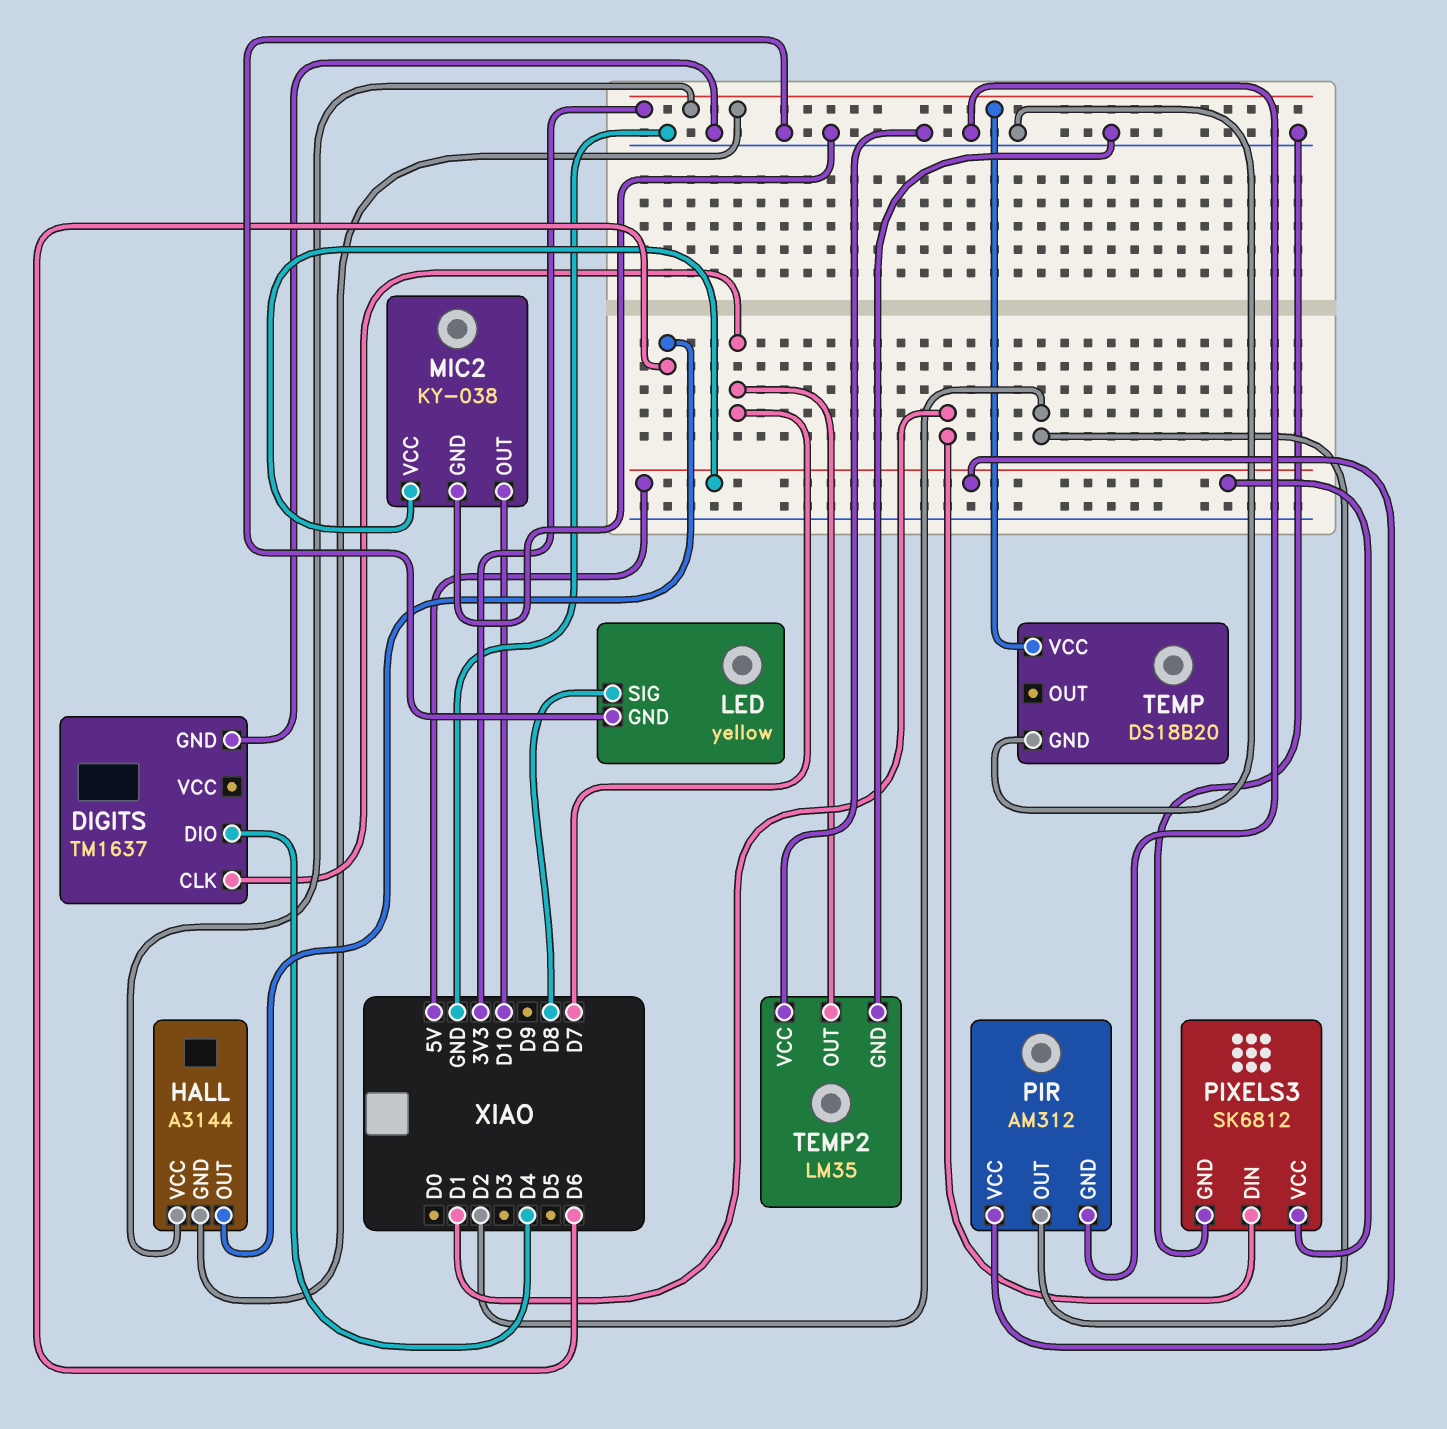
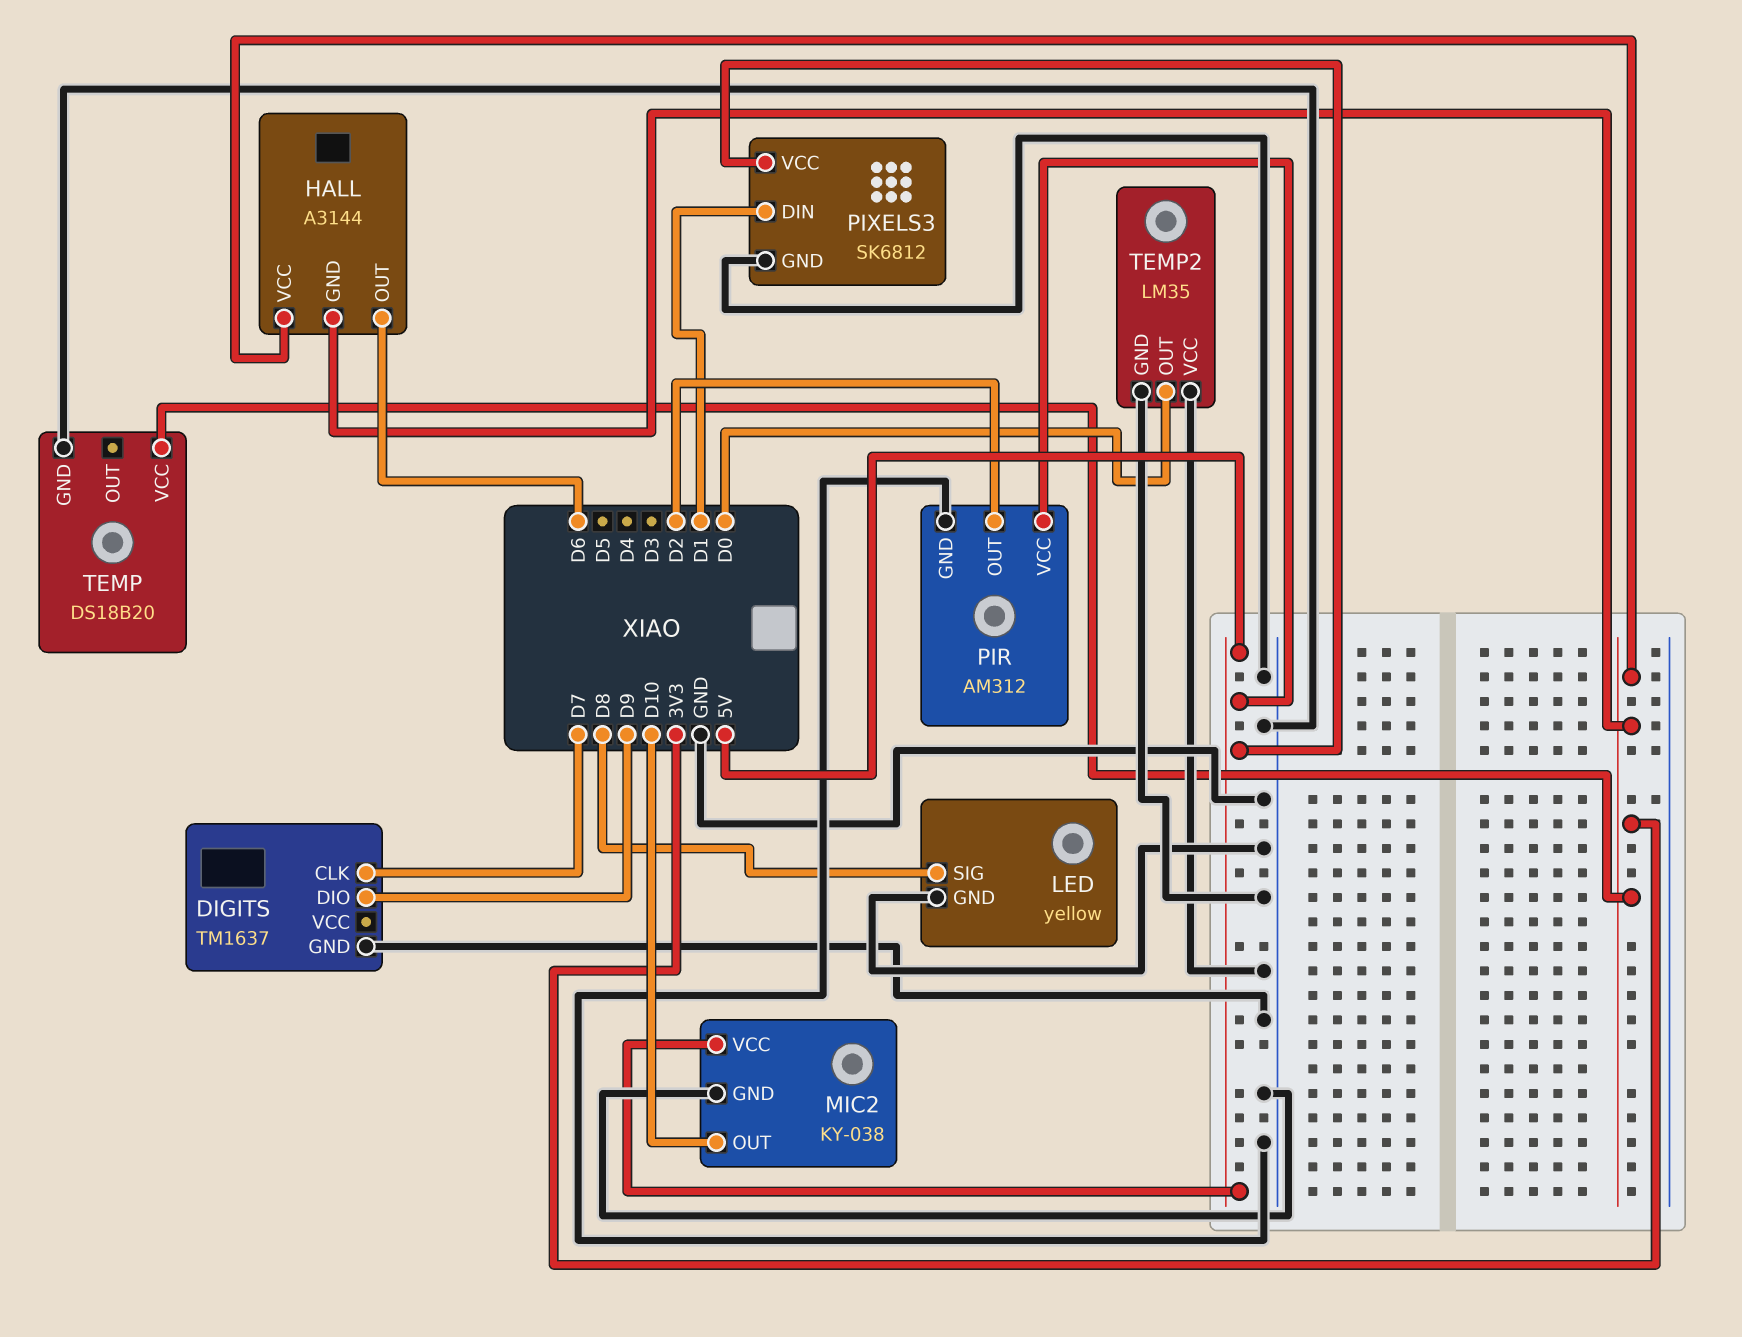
DIGITS pin DIO: D4 -> D9
TEMP2 pin OUT: D7 -> D0

